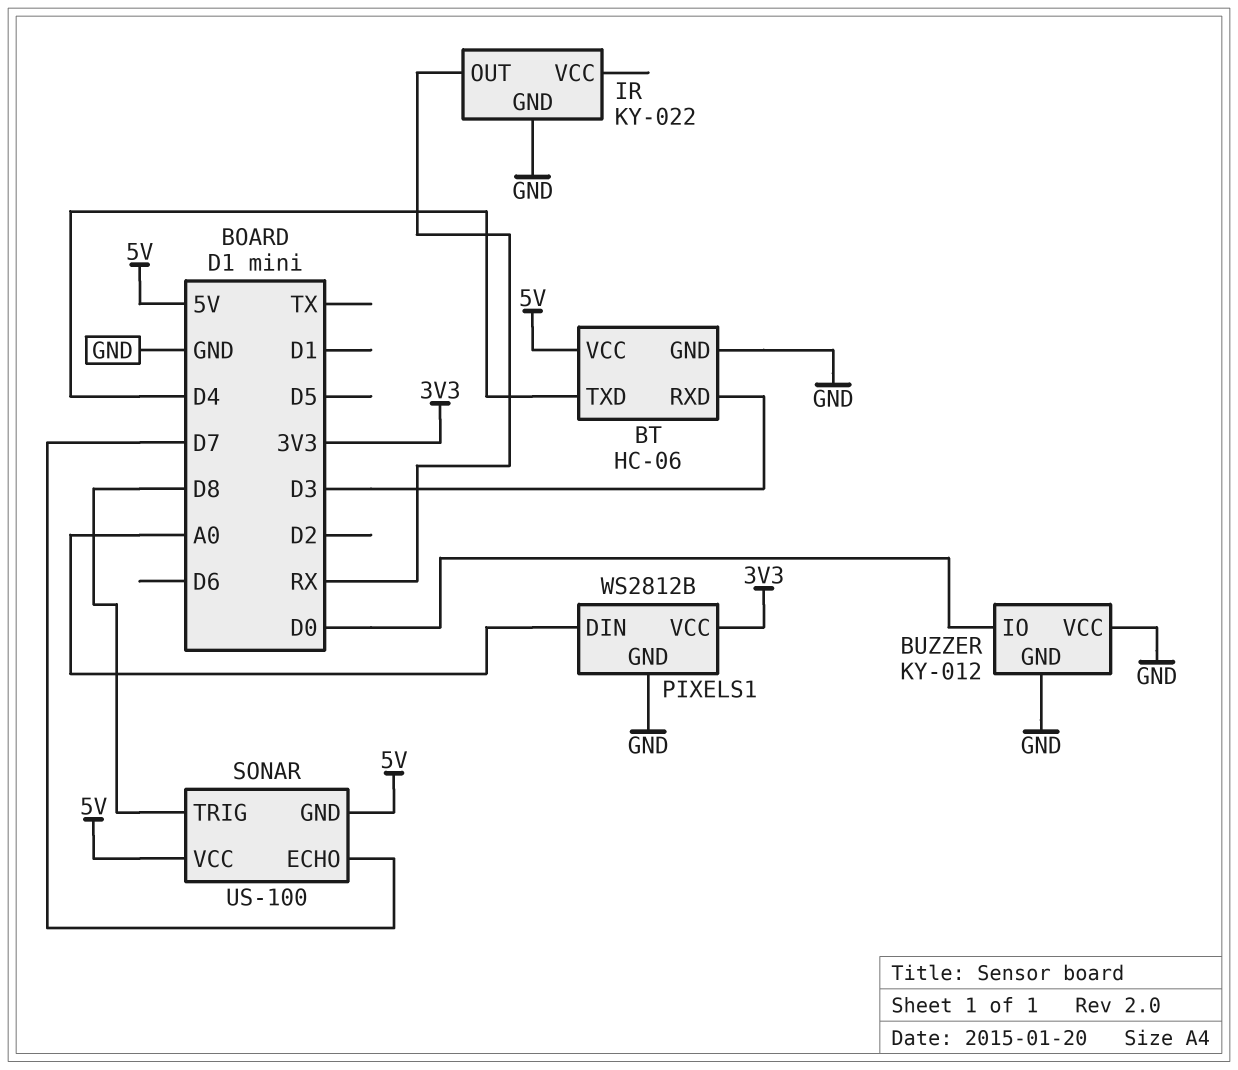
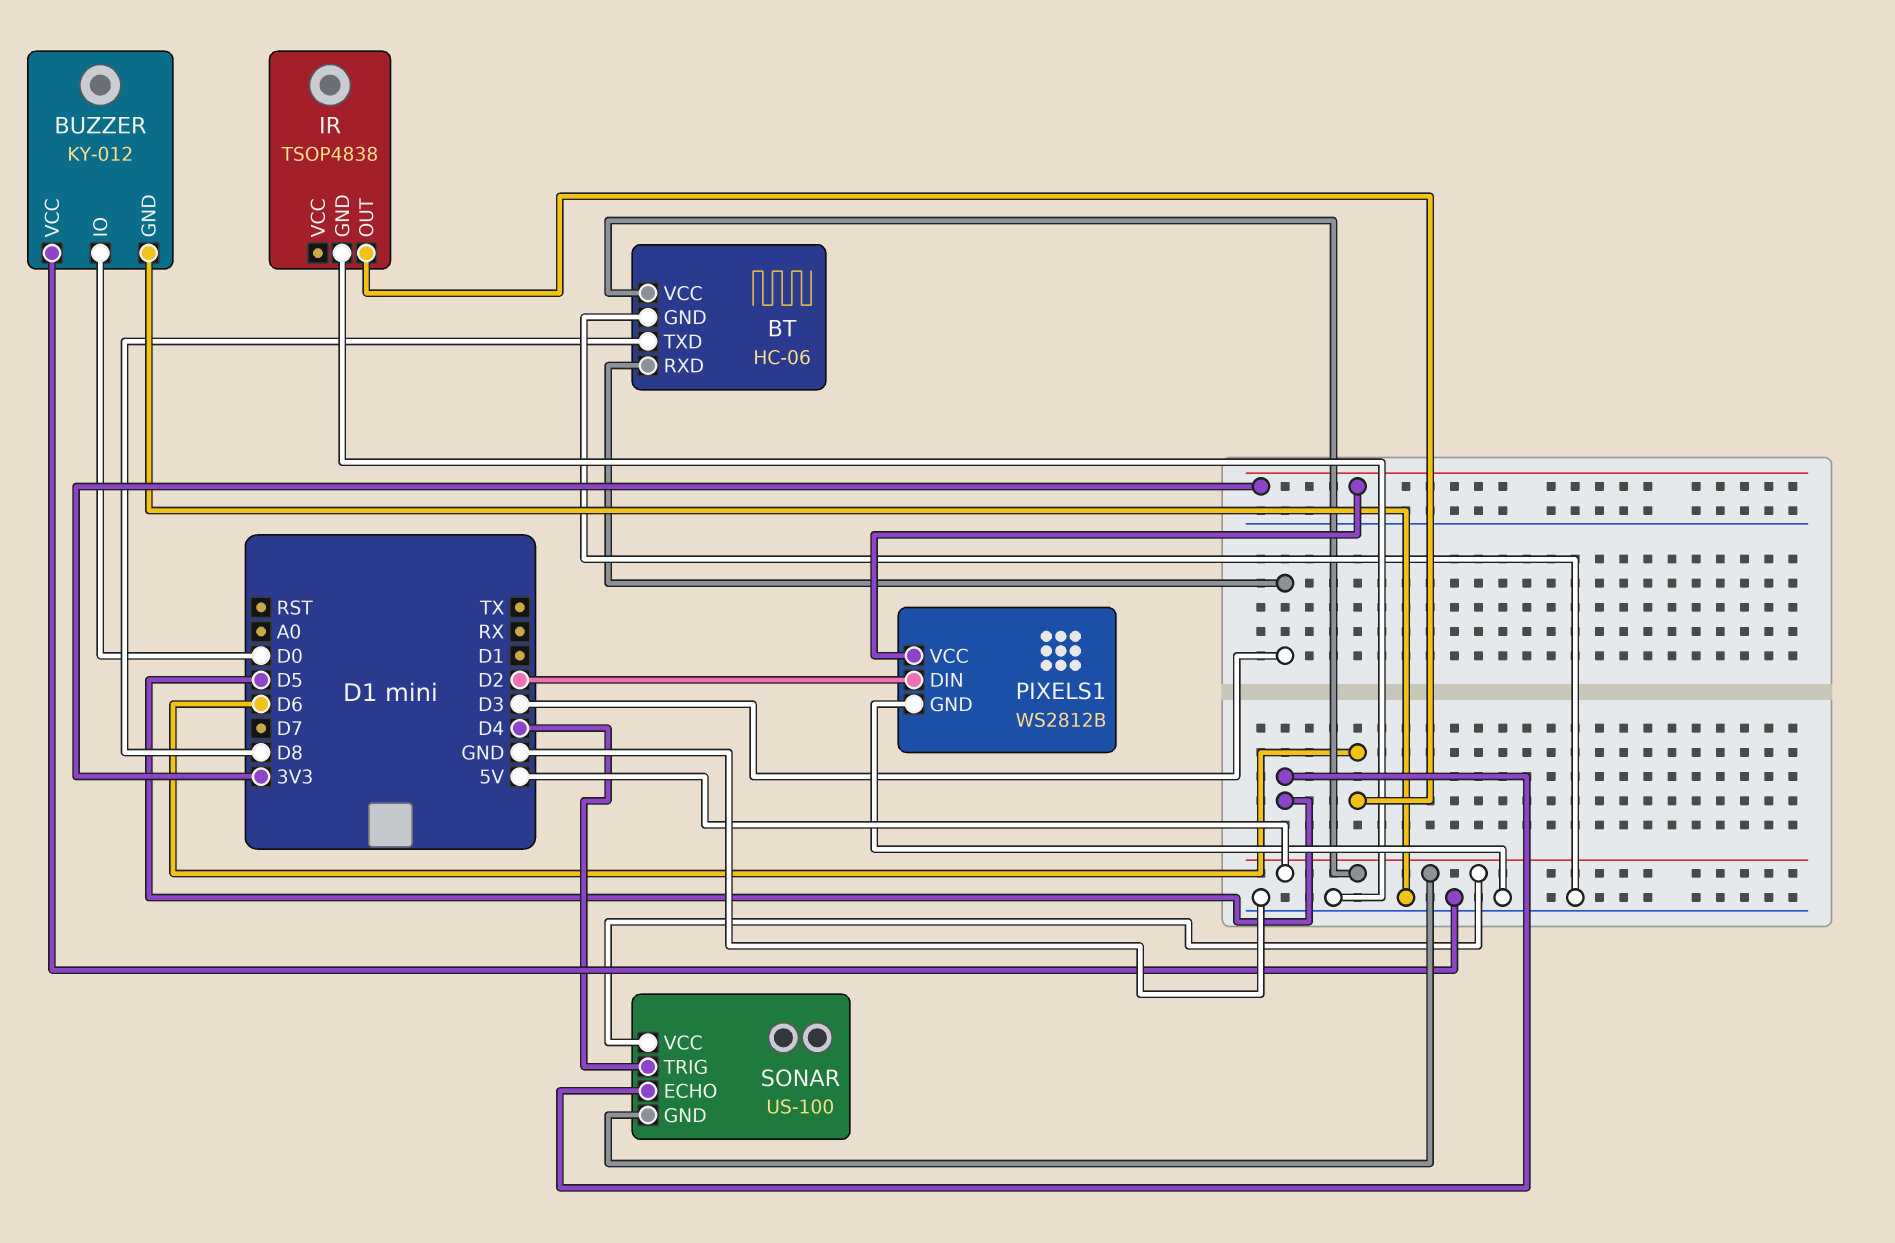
BT pin TXD: D4 -> D8
IR: KY-022 -> TSOP4838
IR pin OUT: RX -> D6
PIXELS1 pin DIN: A0 -> D2
SONAR pin ECHO: D7 -> D5
SONAR pin TRIG: D8 -> D4

